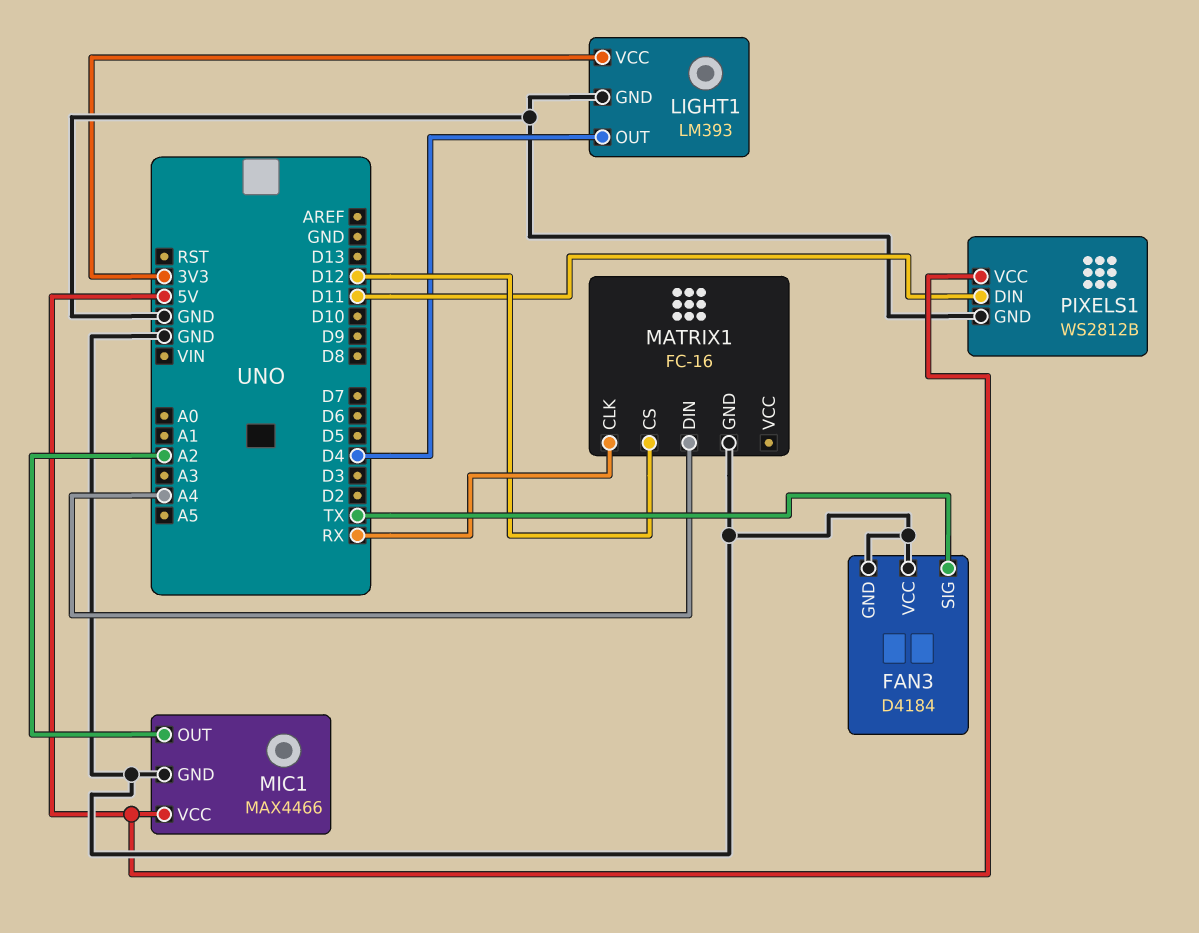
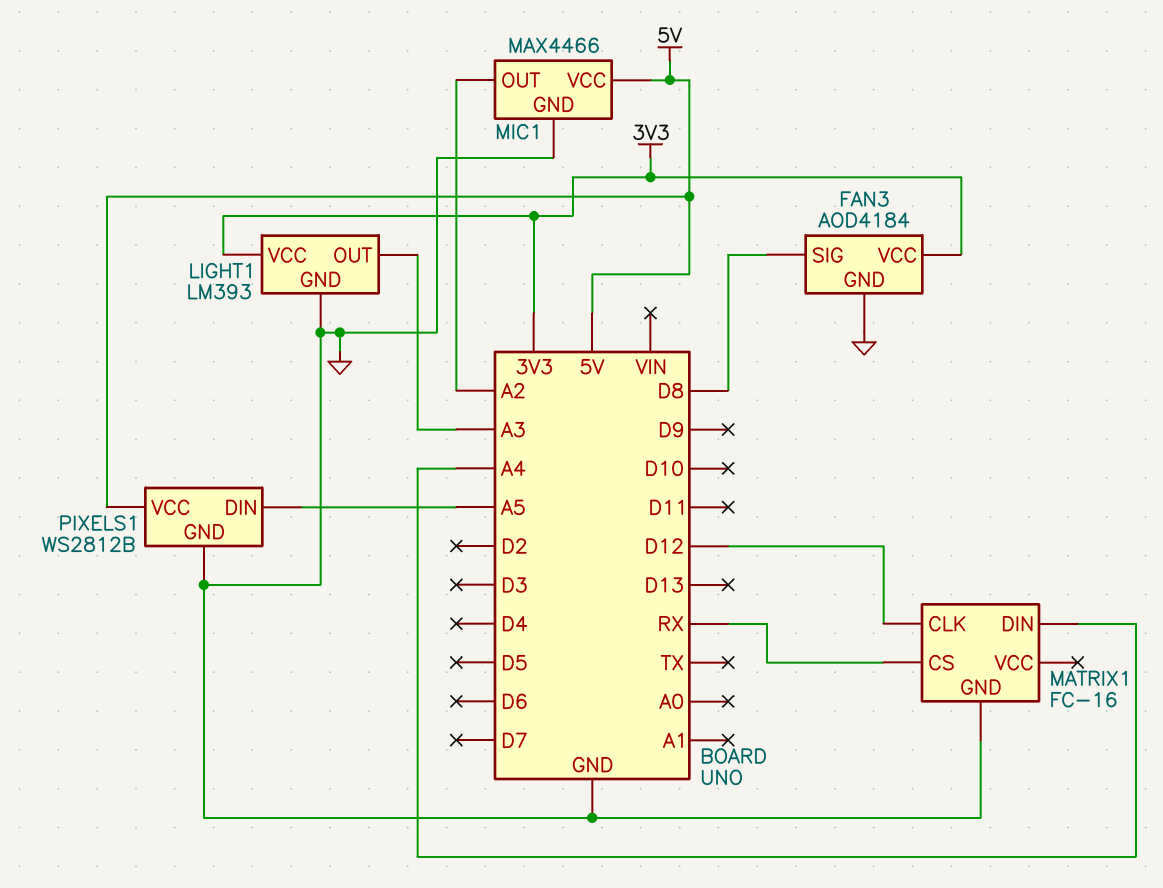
FAN3: D4184 -> AOD4184
FAN3 pin SIG: TX -> D8
FAN3 pin VCC: GND -> 3V3
LIGHT1 pin OUT: D4 -> A3
MATRIX1 pin CLK: RX -> D12
MATRIX1 pin CS: D12 -> RX
PIXELS1 pin DIN: D11 -> A5

